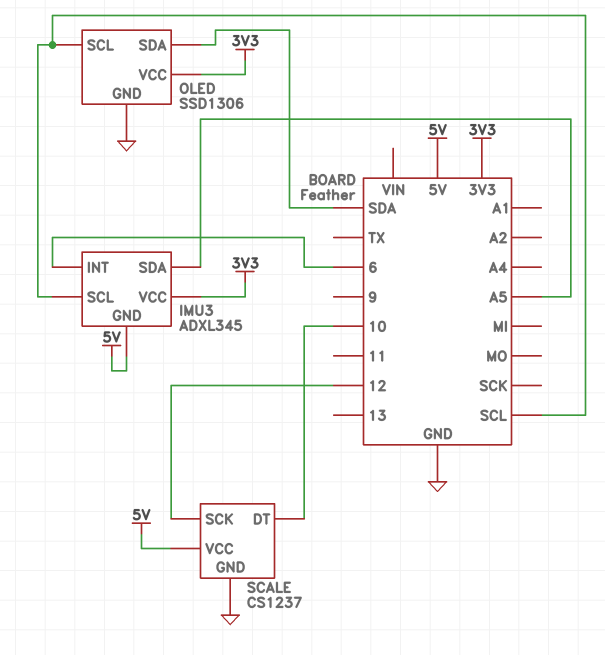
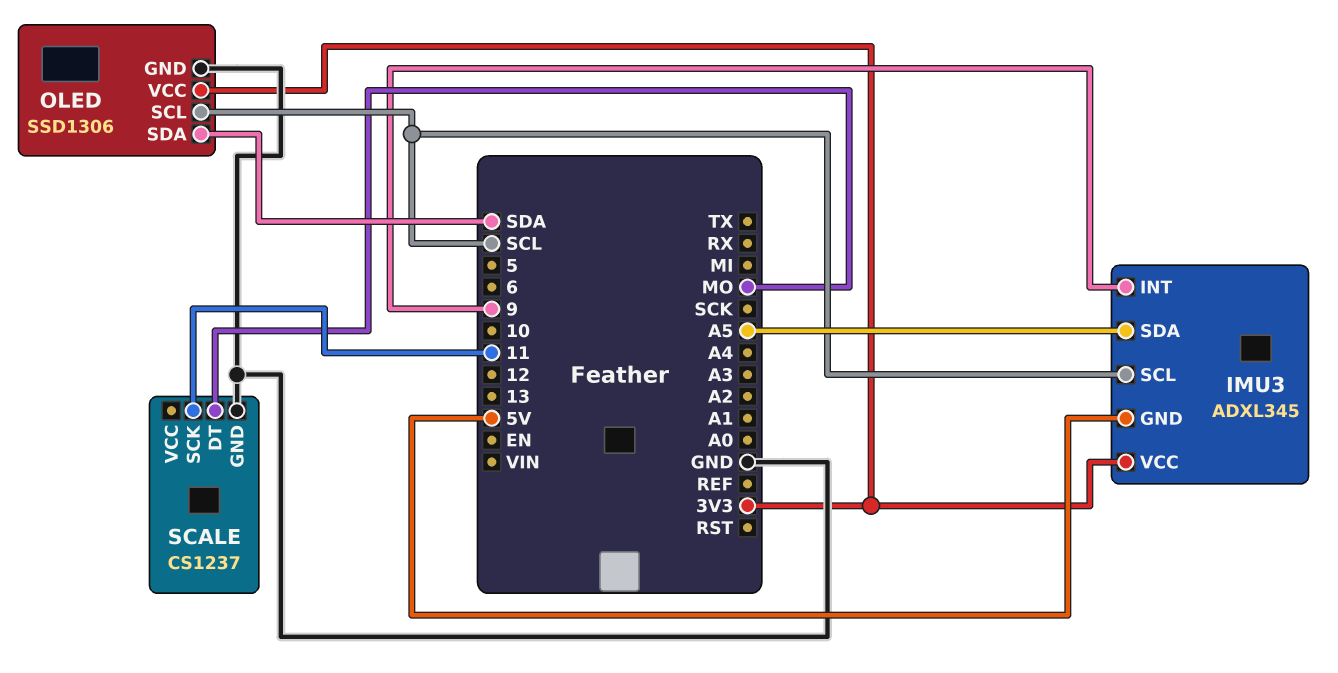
IMU3 pin INT: 6 -> 9
SCALE pin DT: 10 -> MO
SCALE pin SCK: 12 -> 11
SCALE pin VCC: 5V -> none

